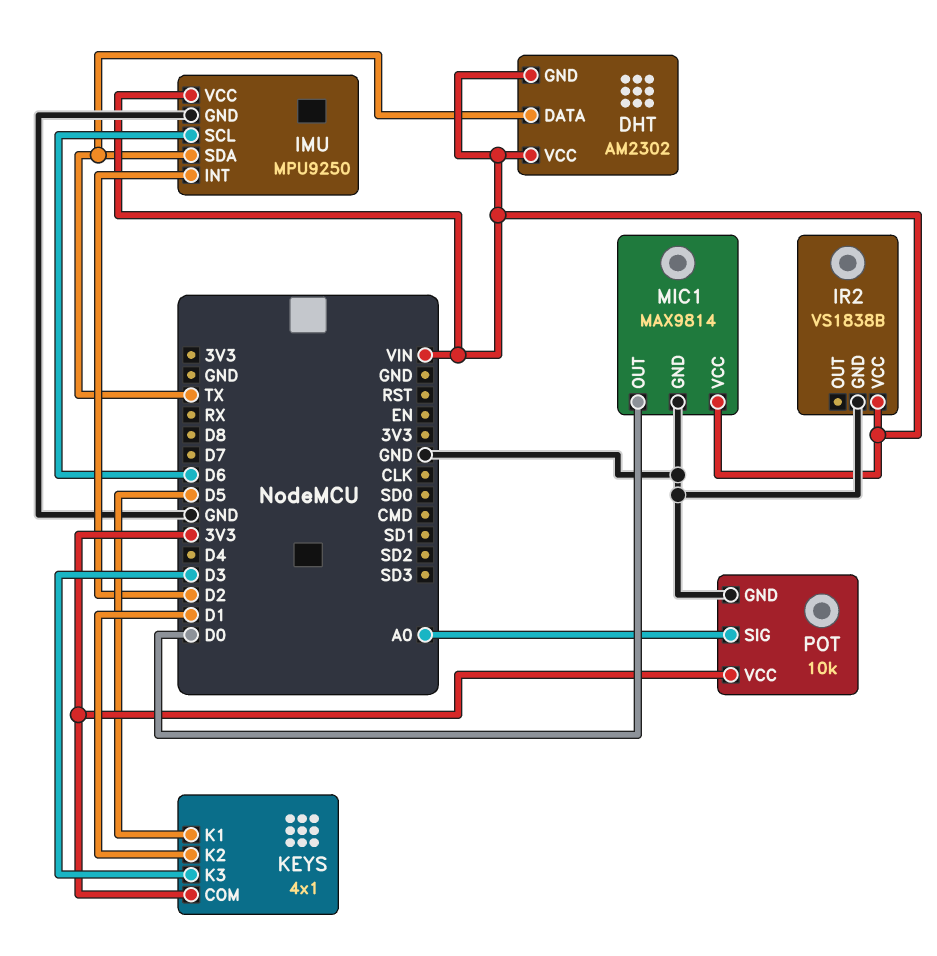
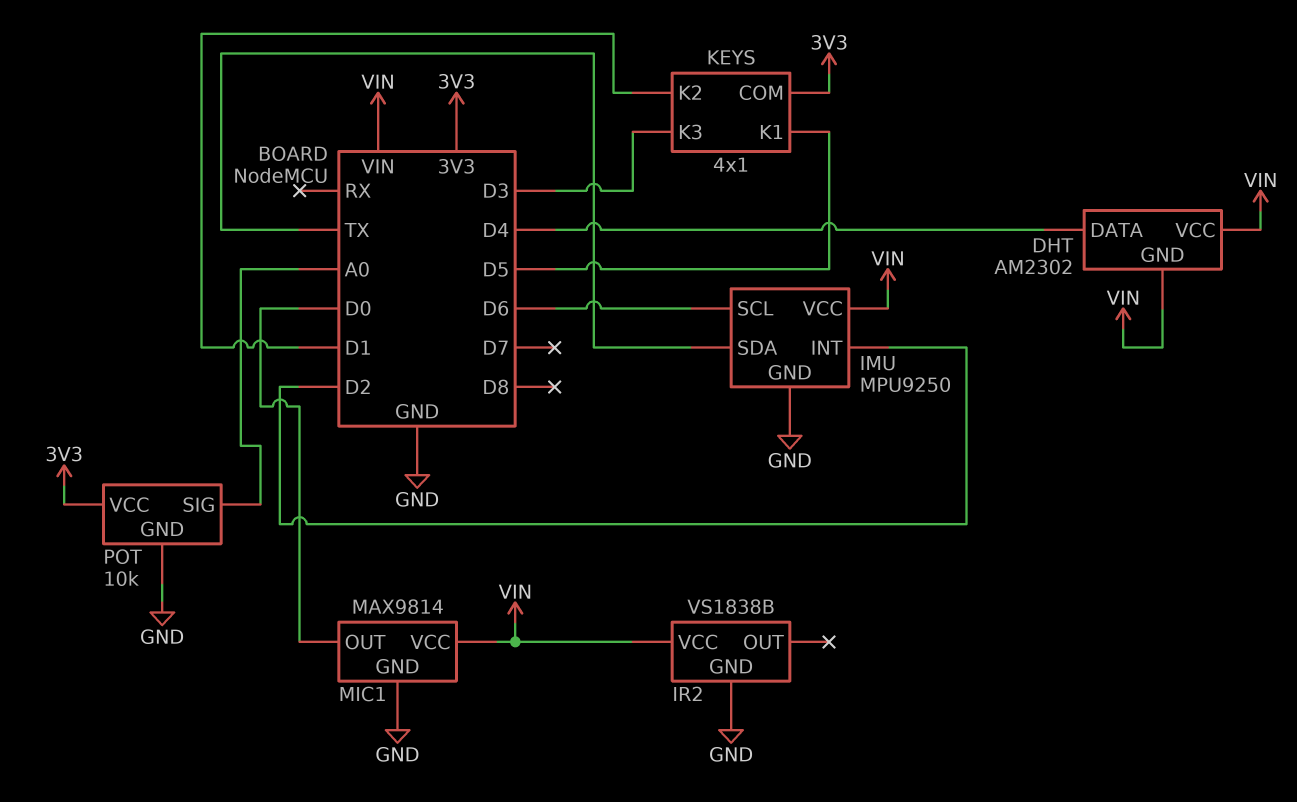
DHT pin DATA: TX -> D4

